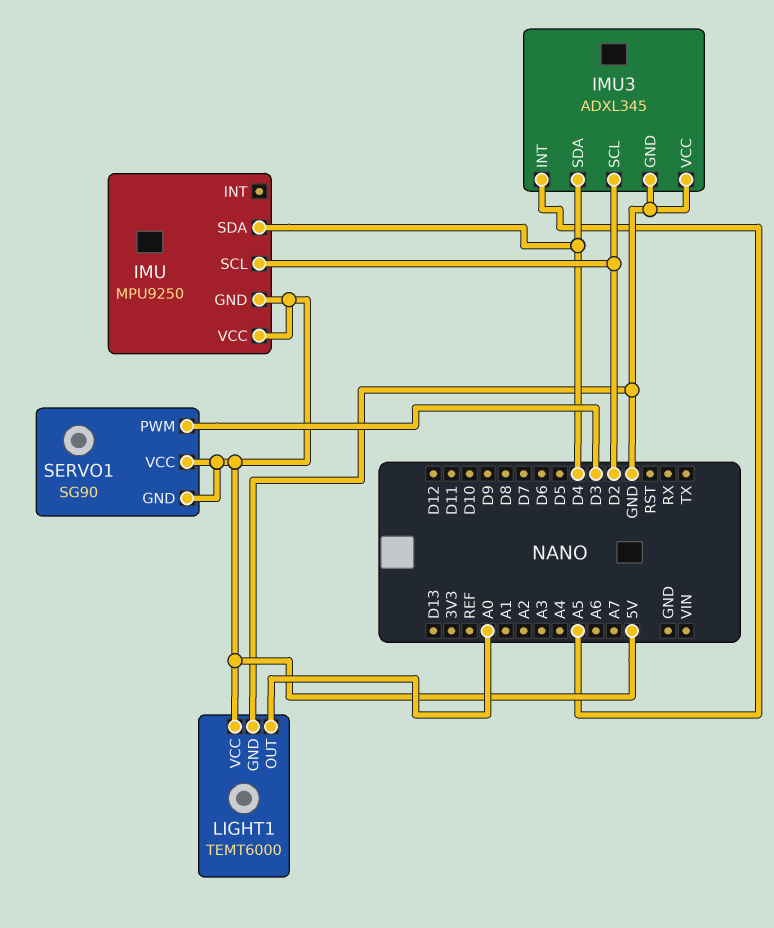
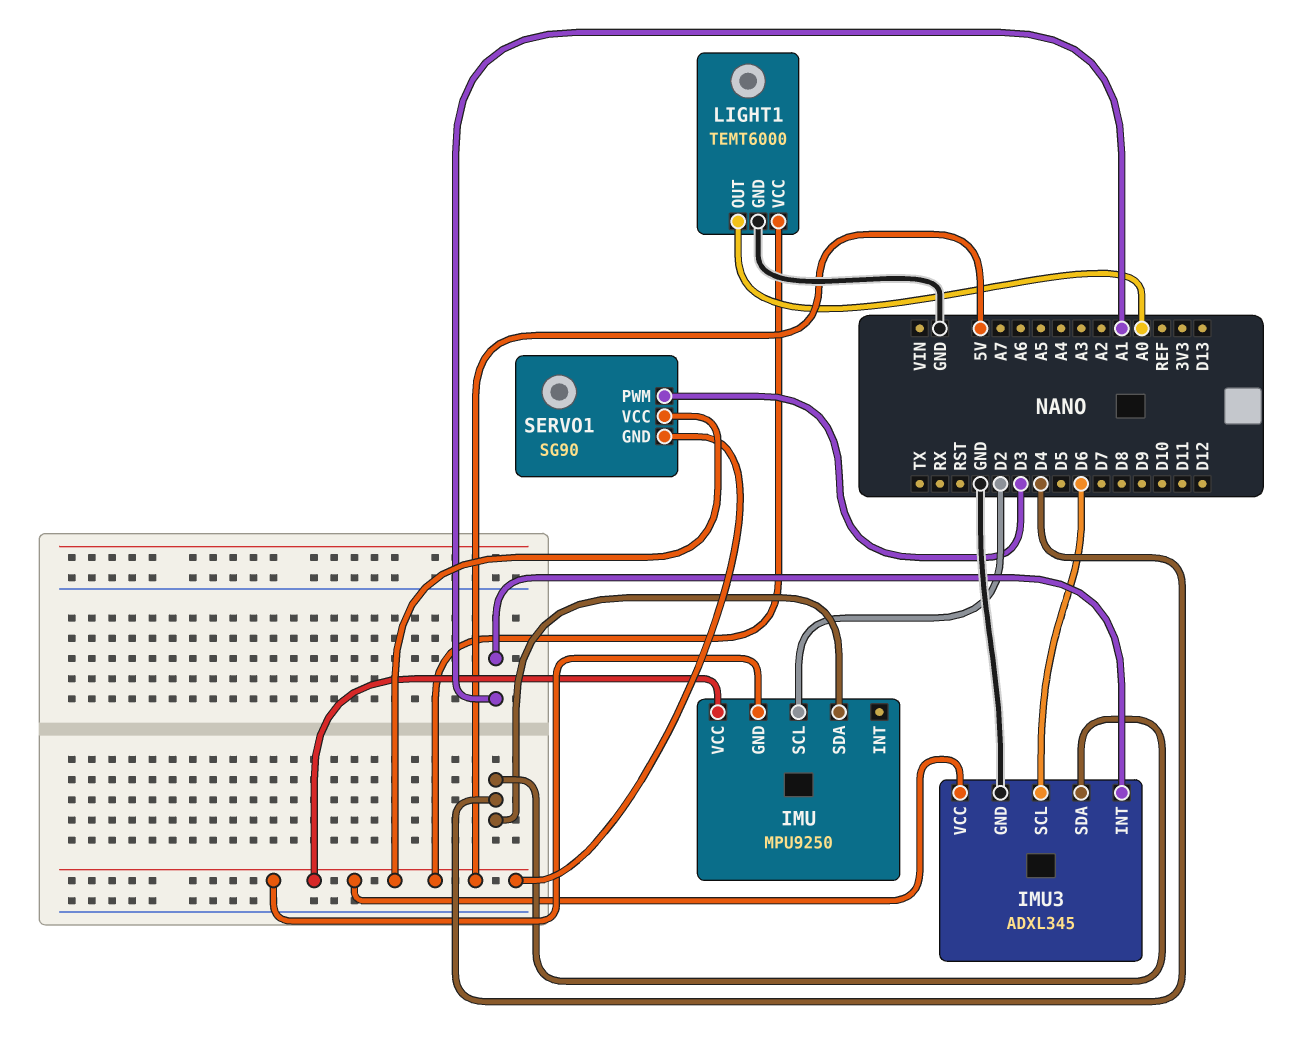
IMU3 pin INT: A5 -> A1
IMU3 pin SCL: D2 -> D6
IMU3 pin VCC: GND -> 5V

